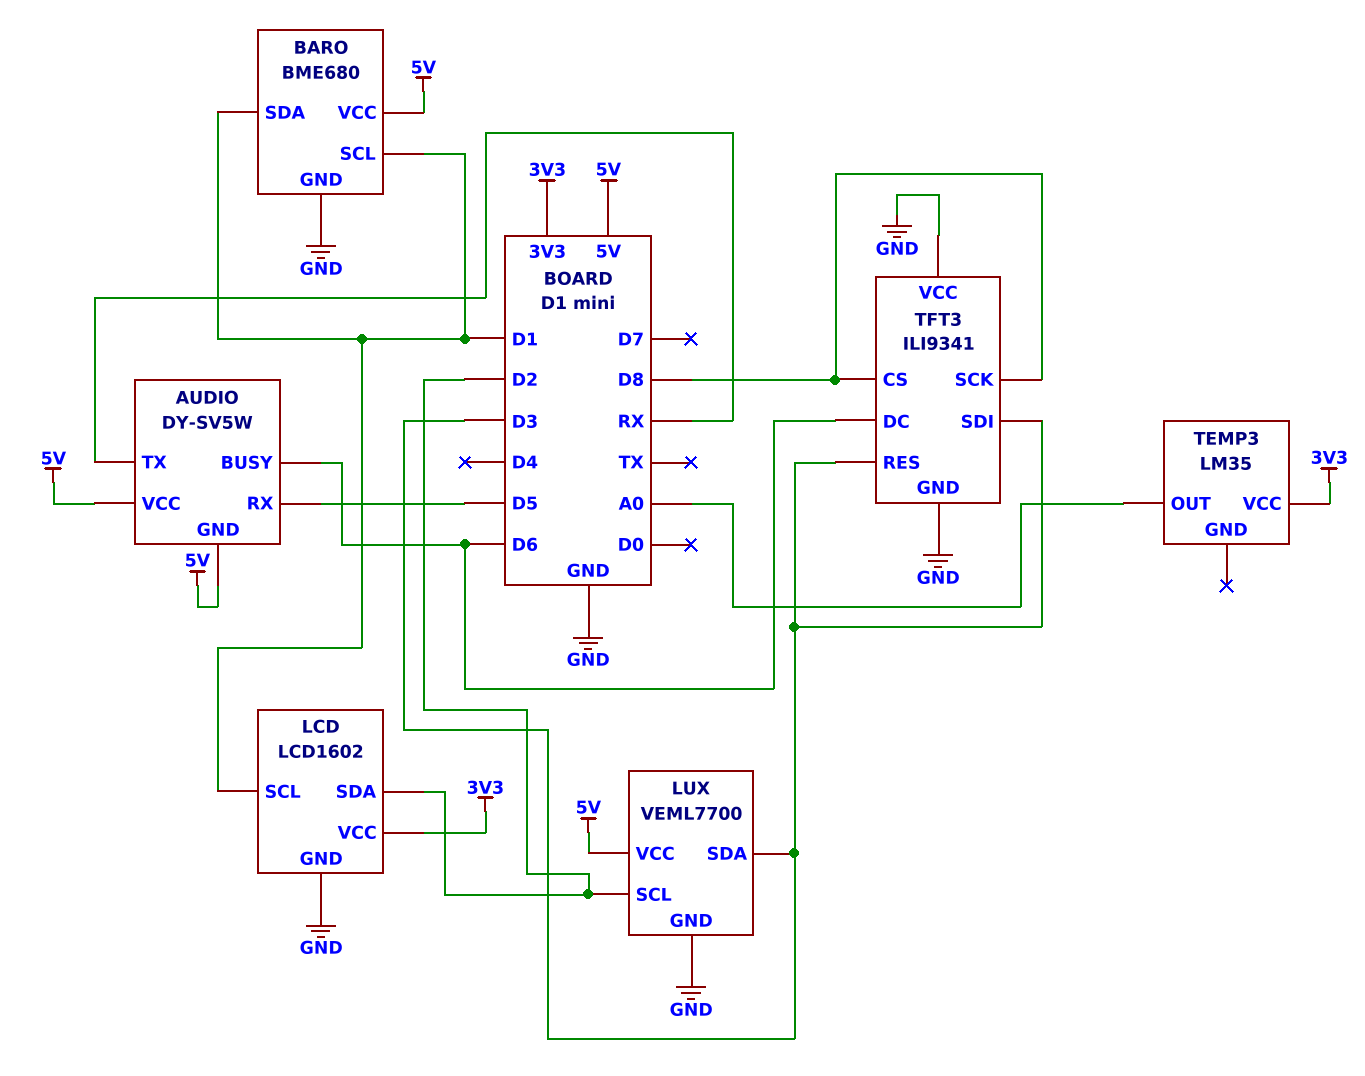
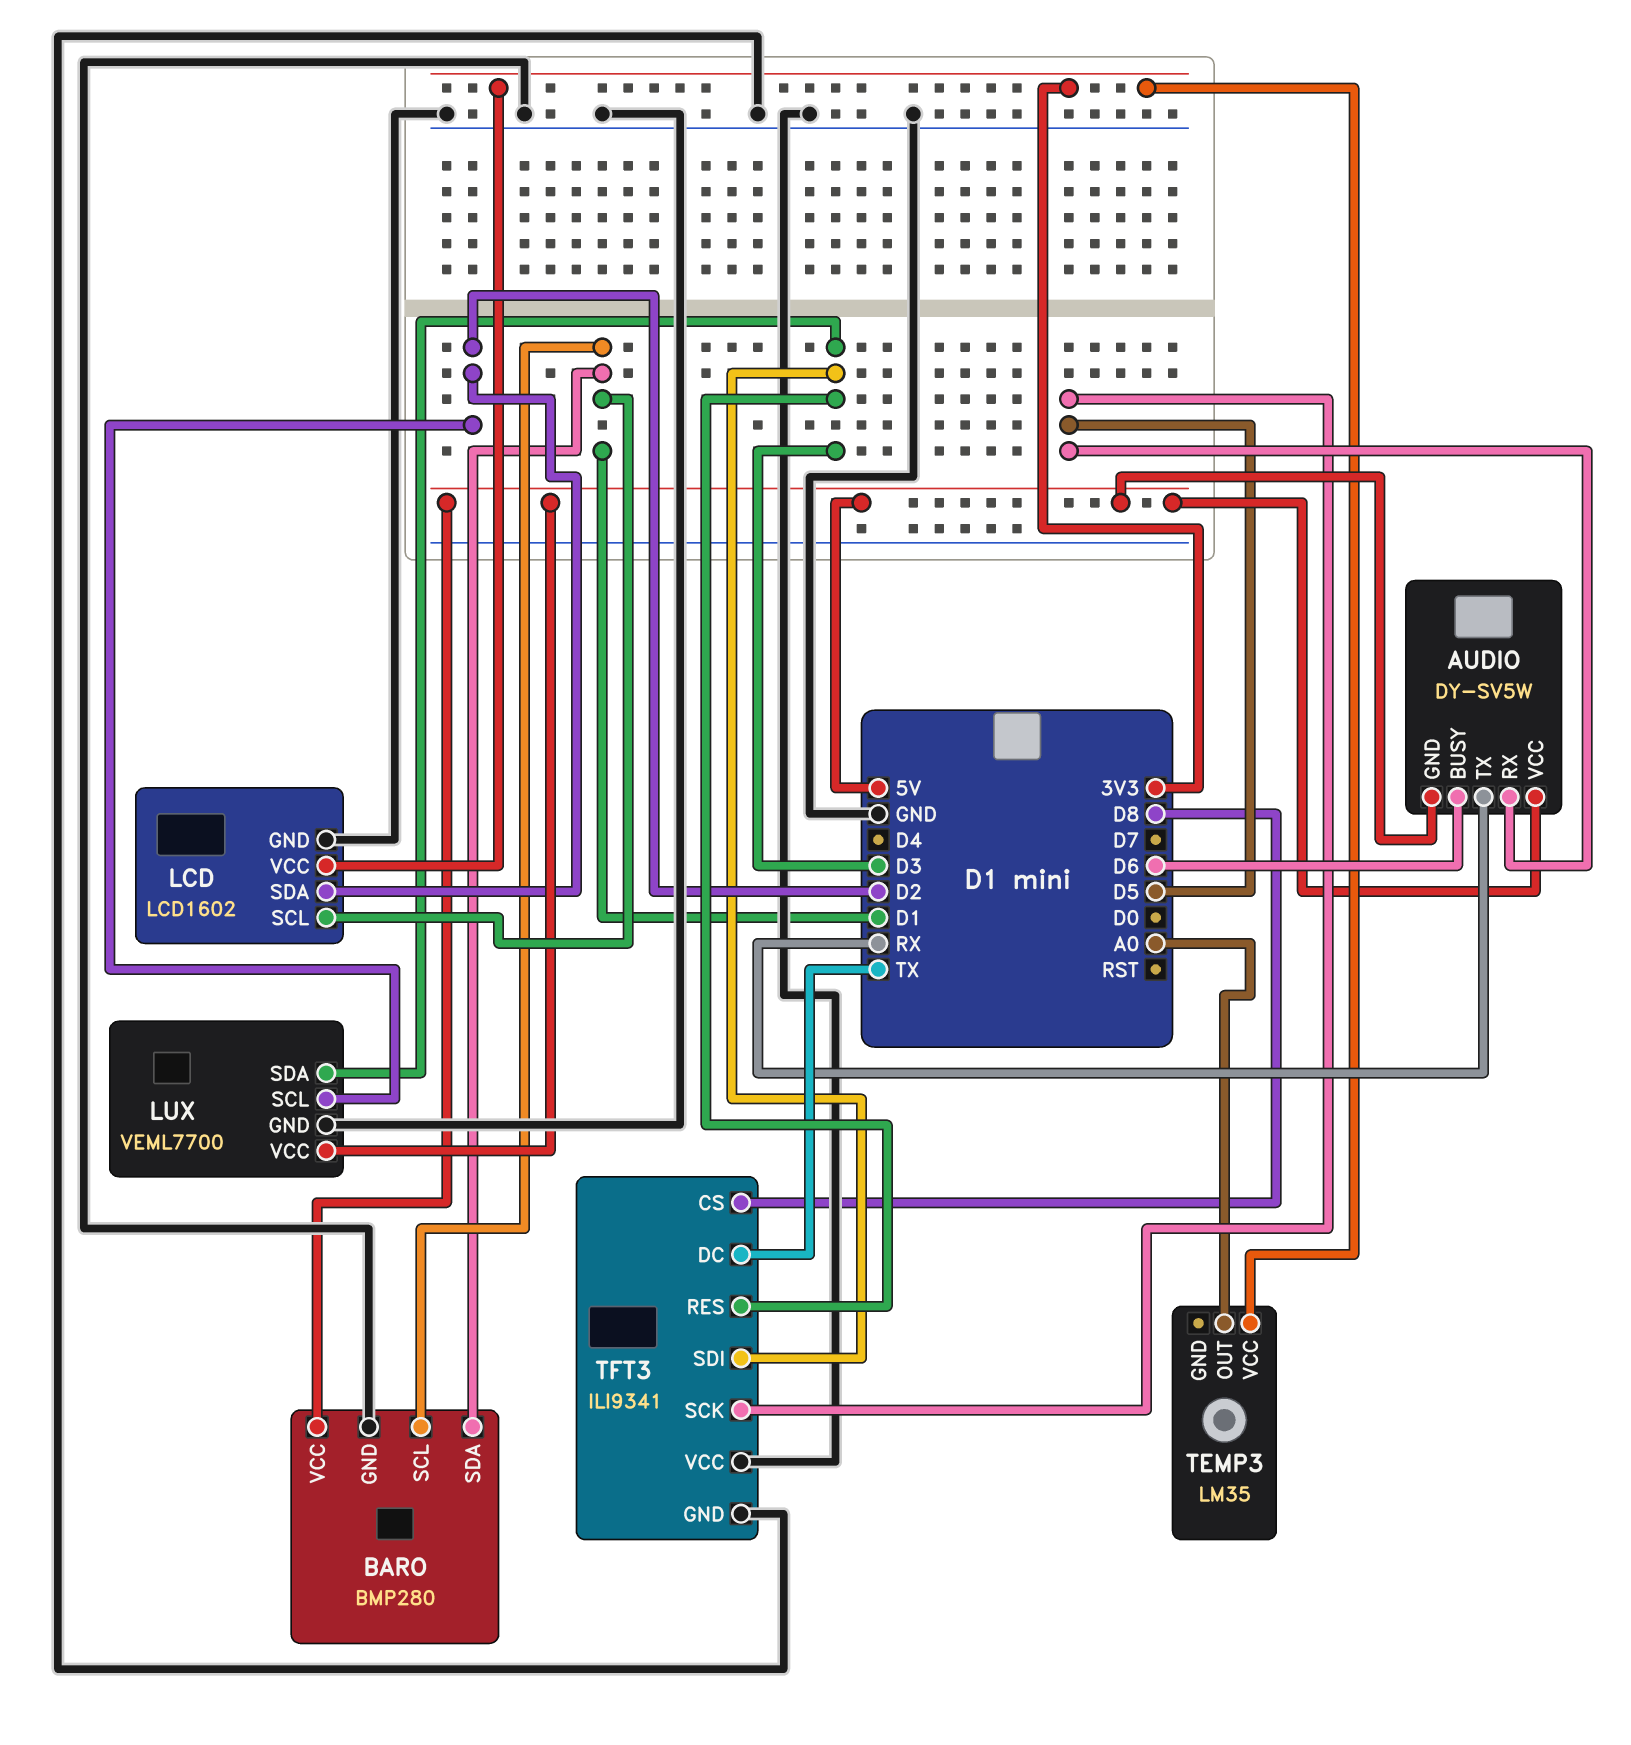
BARO: BME680 -> BMP280
TFT3 pin DC: D6 -> TX
TFT3 pin SCK: D8 -> D5

